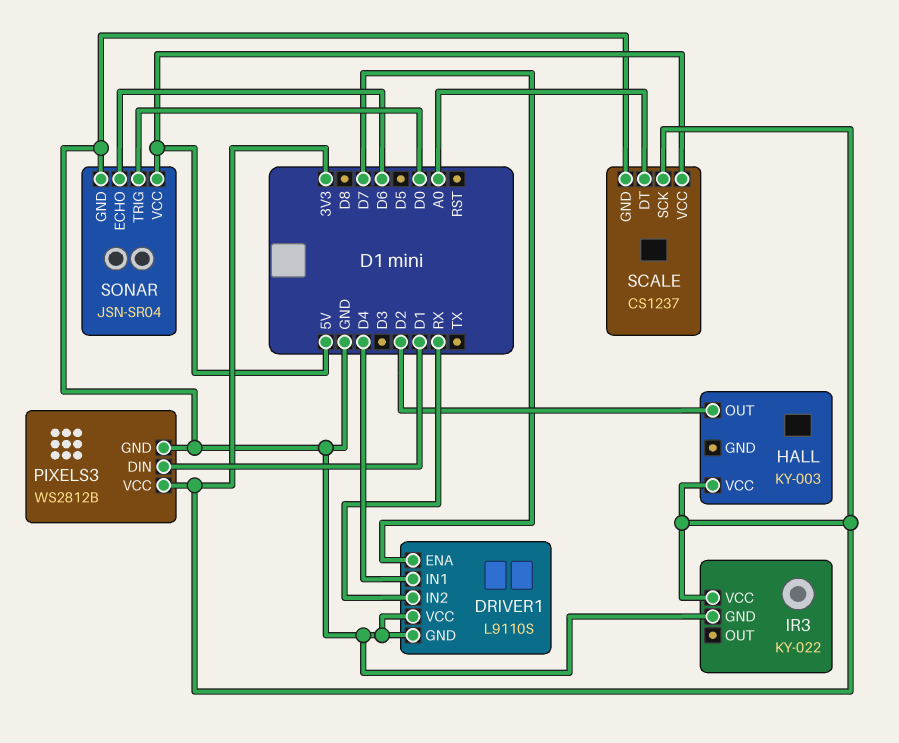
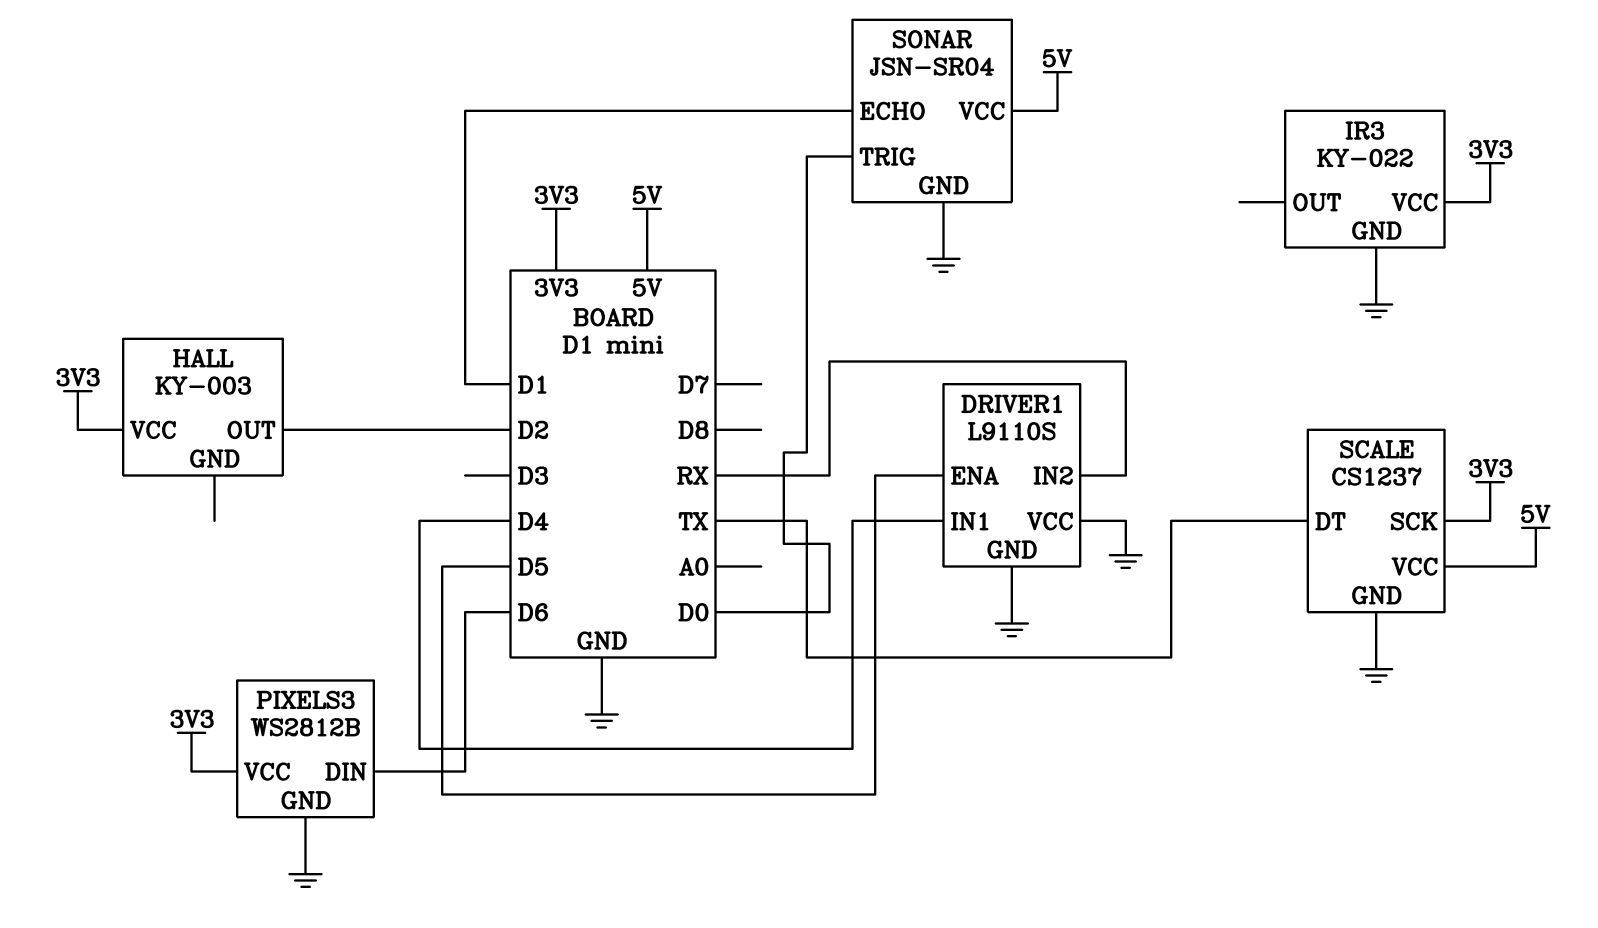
DRIVER1 pin ENA: D7 -> D5
PIXELS3 pin DIN: D1 -> D6
SCALE pin DT: A0 -> TX
SONAR pin ECHO: D6 -> D1

